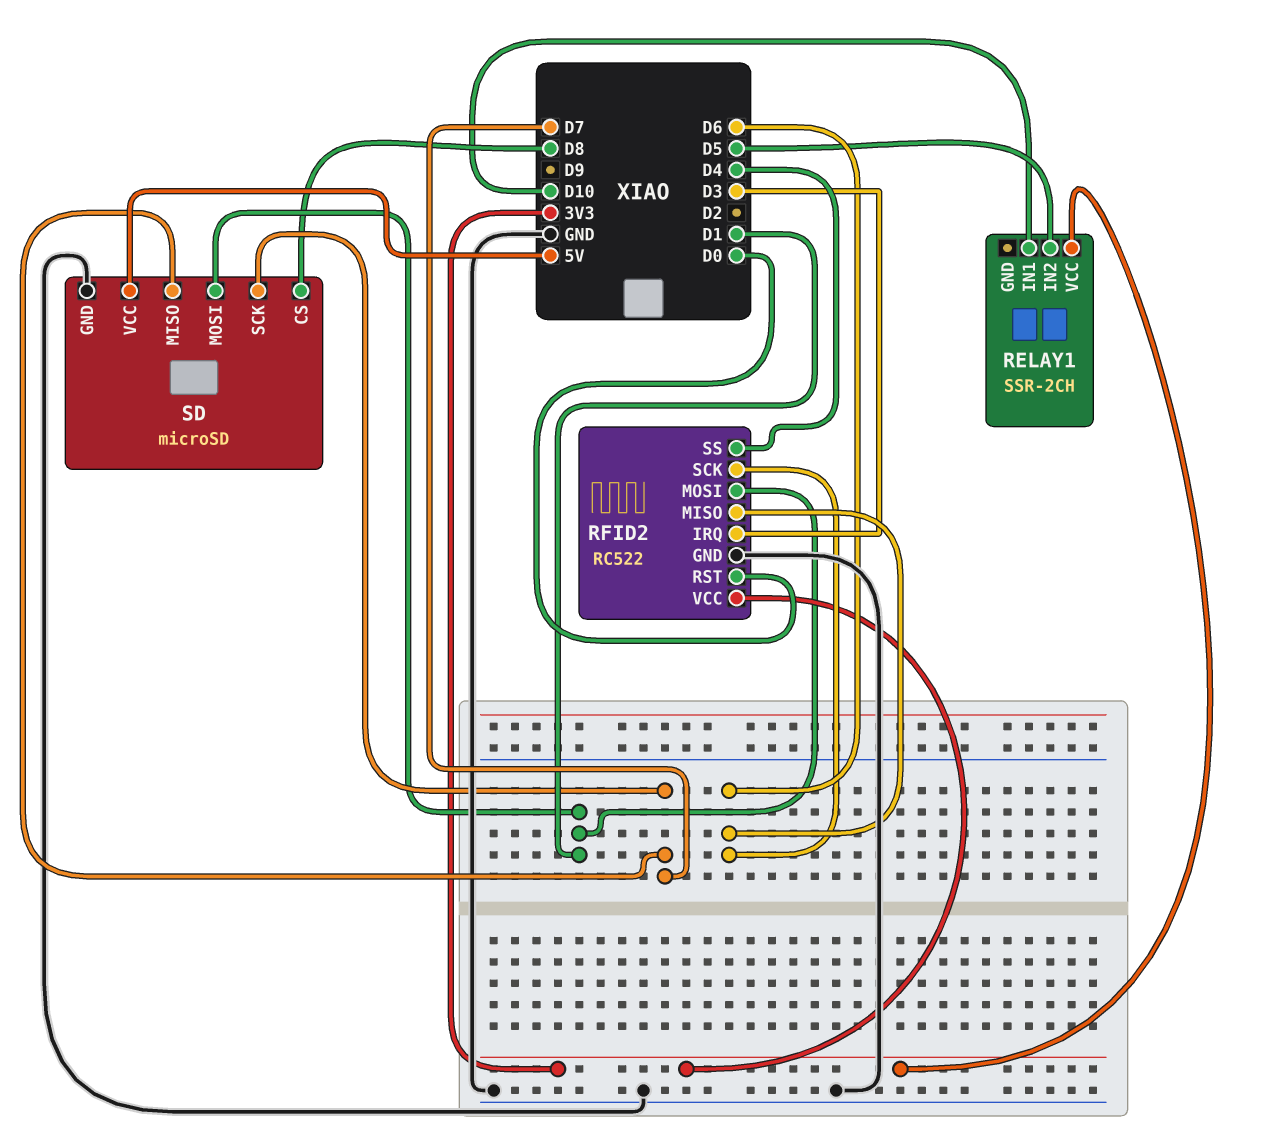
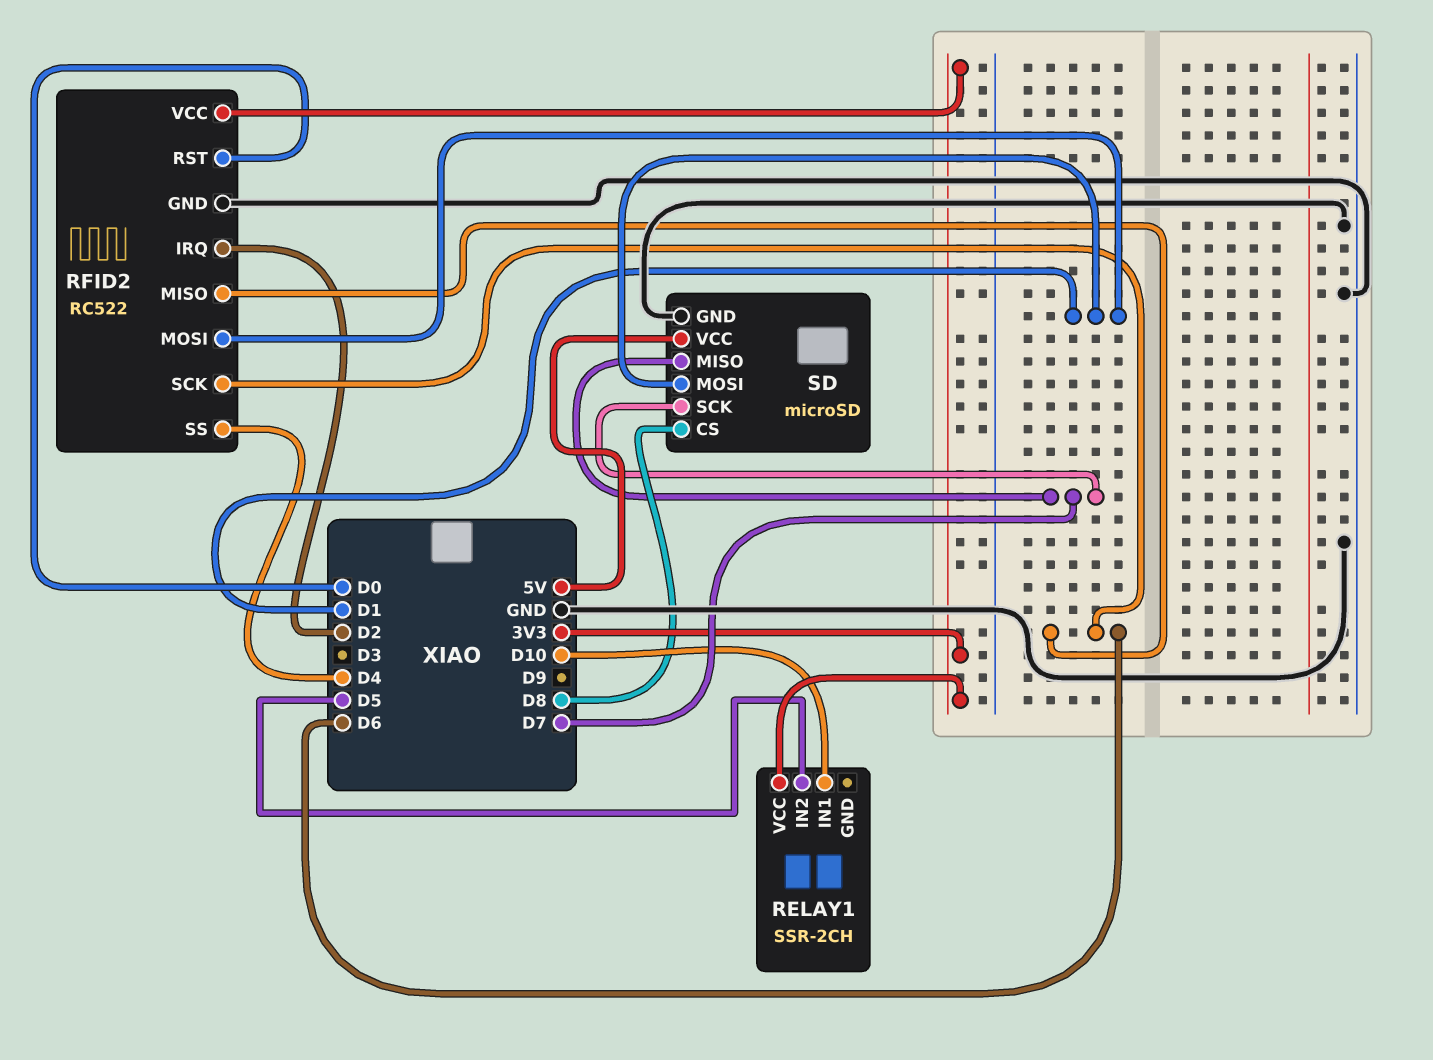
RFID2 pin IRQ: D3 -> D2

